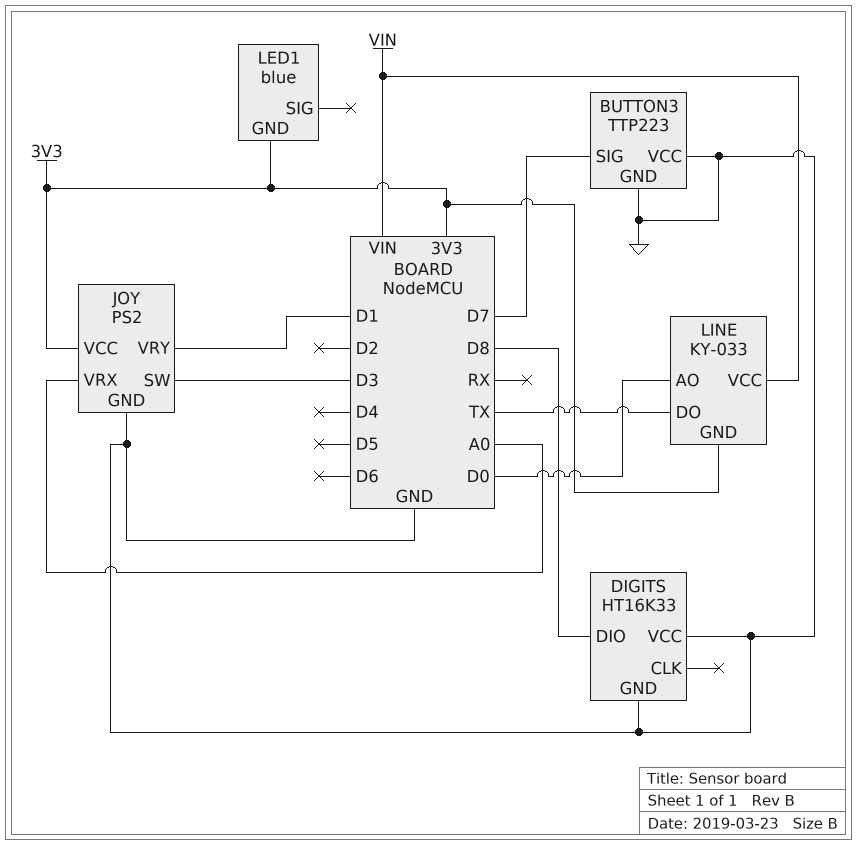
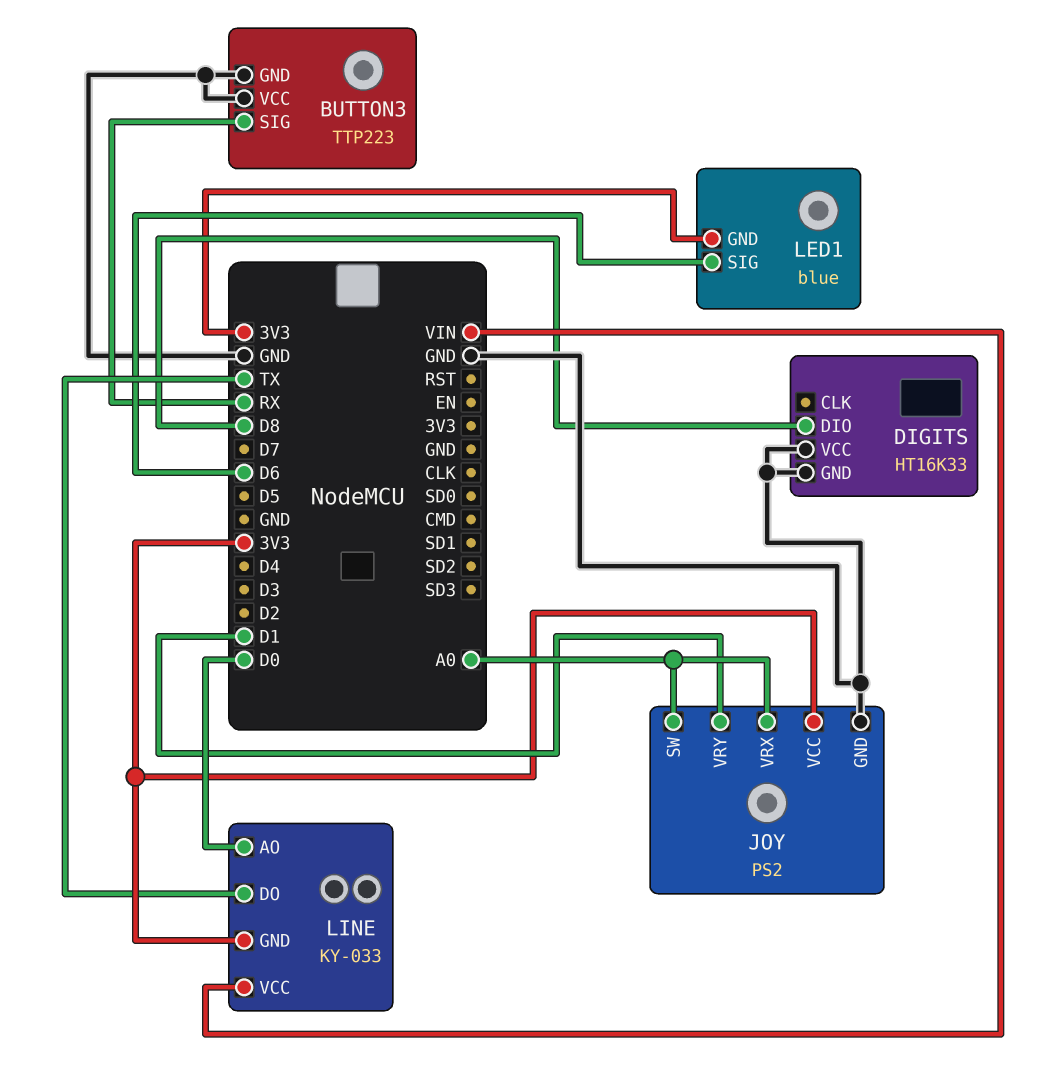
BUTTON3 pin SIG: D7 -> RX
JOY pin SW: D3 -> A0
LED1 pin SIG: none -> D6

